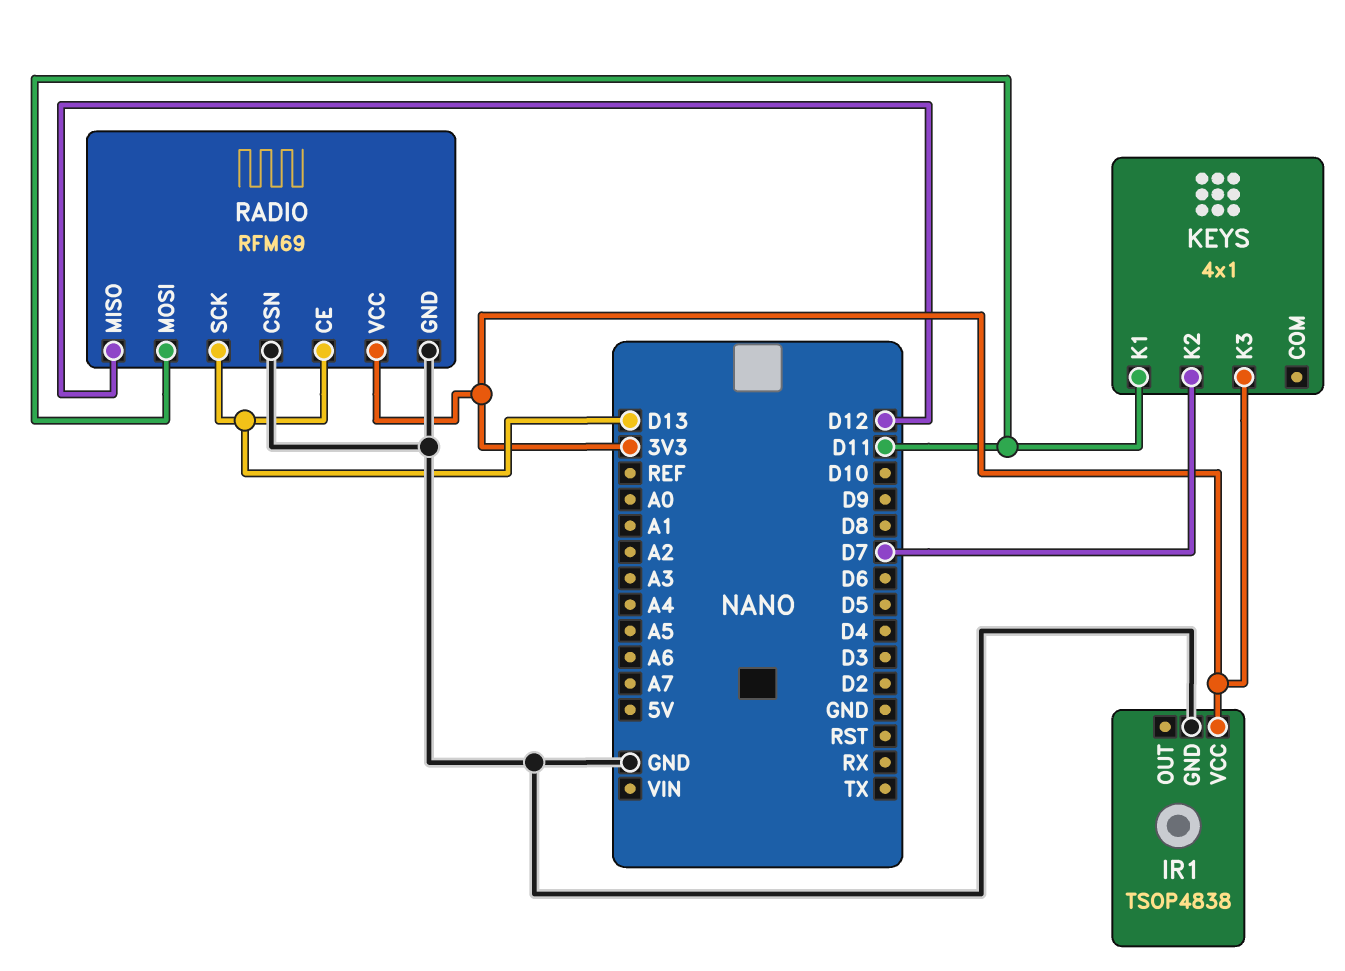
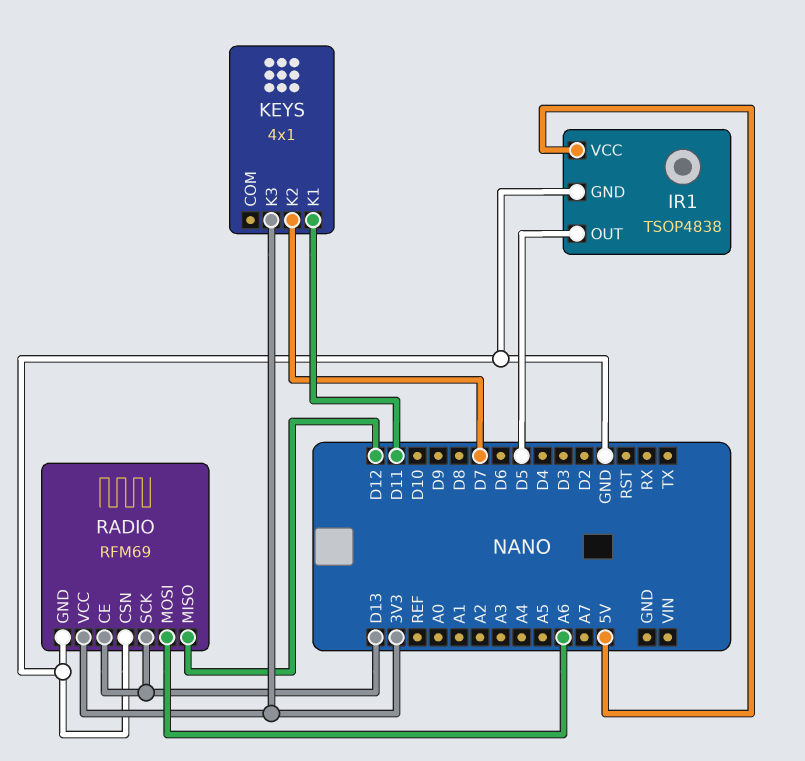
IR1 pin OUT: none -> D5
IR1 pin VCC: 3V3 -> 5V
RADIO pin MOSI: D11 -> A6

